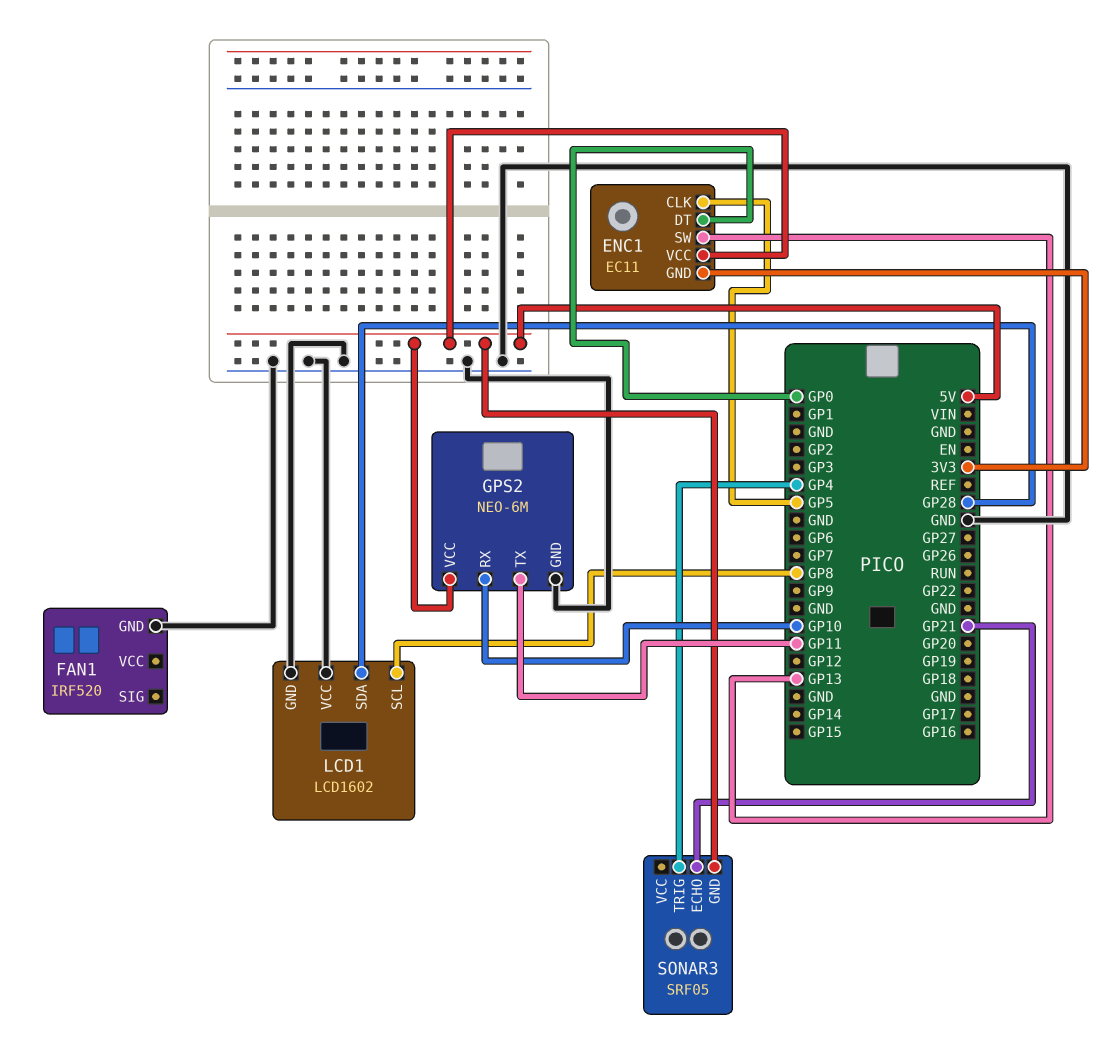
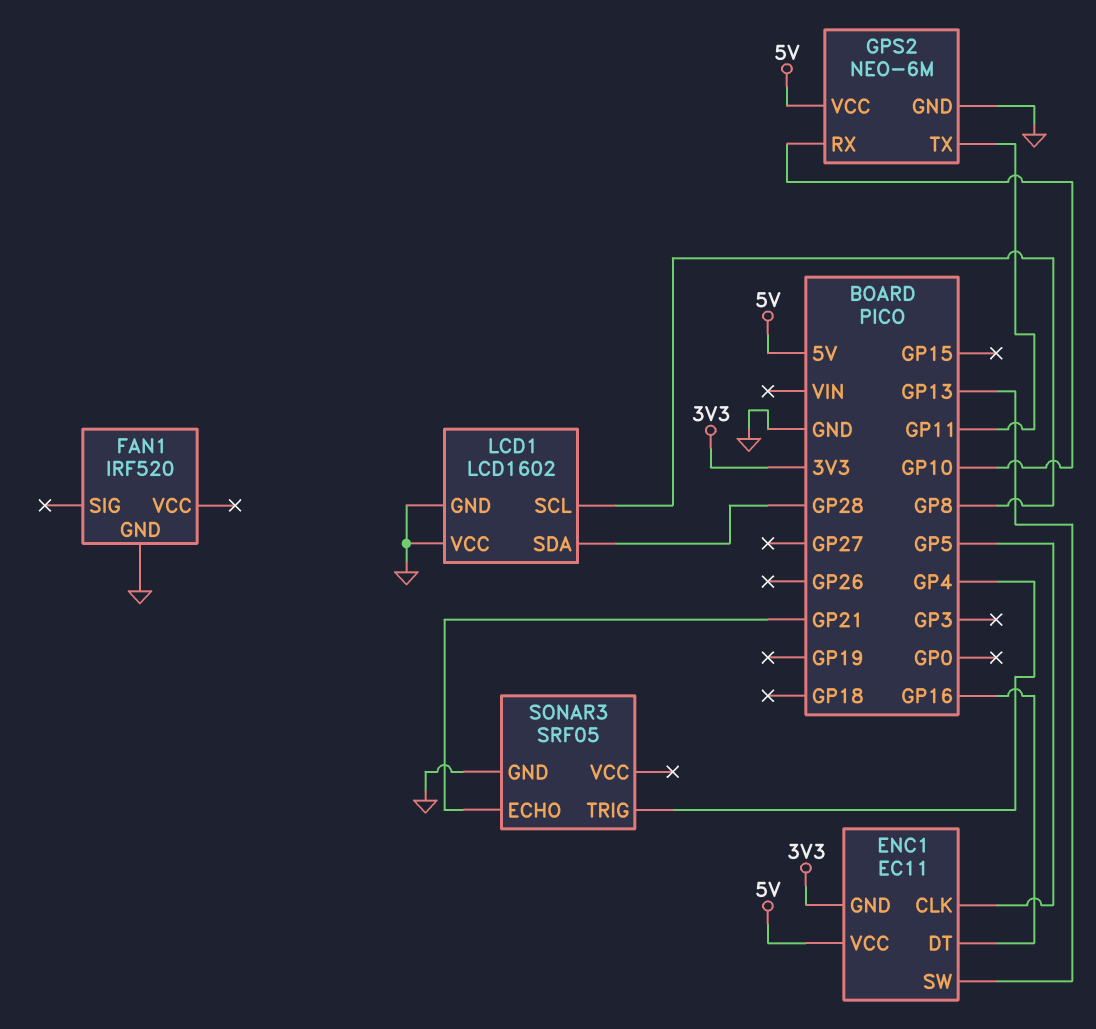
ENC1 pin DT: GP0 -> GP16
SONAR3 pin GND: 5V -> GND

